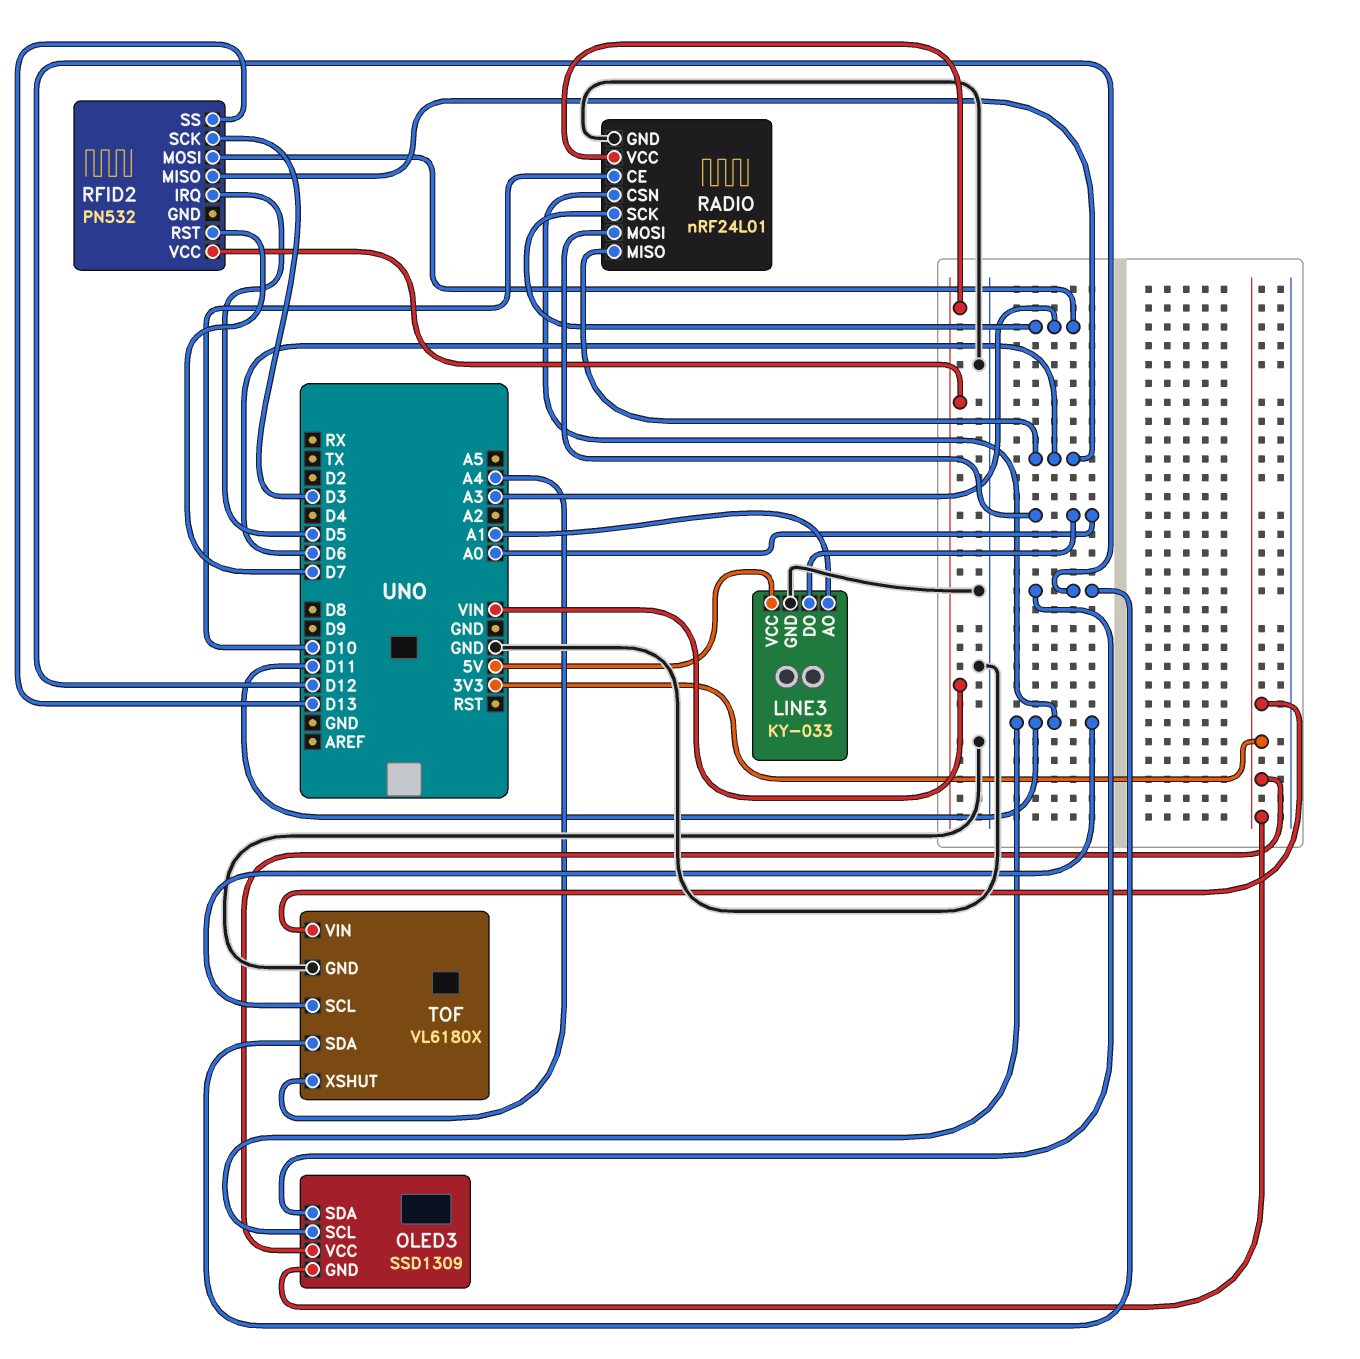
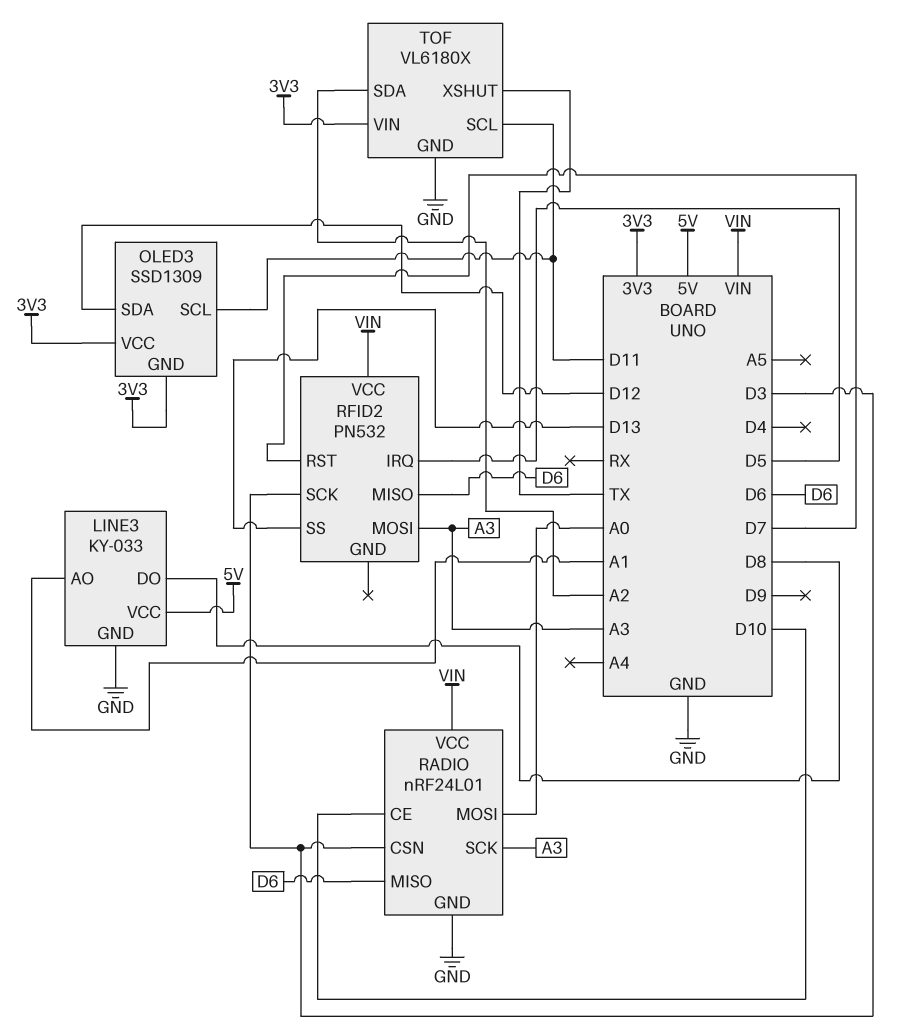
LINE3 pin DO: A0 -> D8
RADIO pin CSN: D11 -> D3
TOF pin SDA: D12 -> A2
TOF pin XSHUT: A4 -> TX

